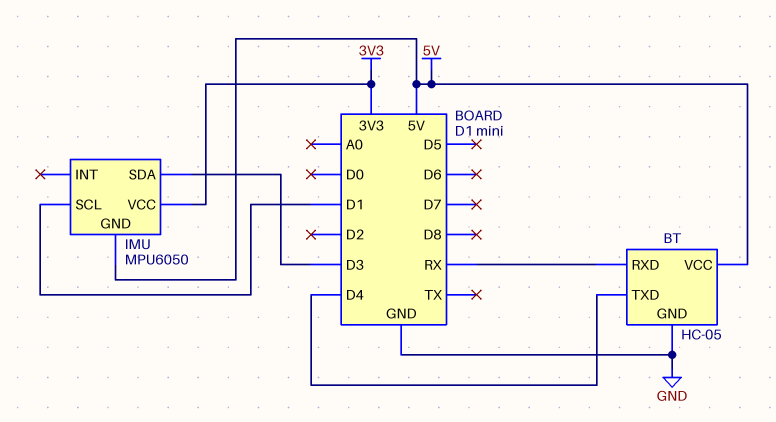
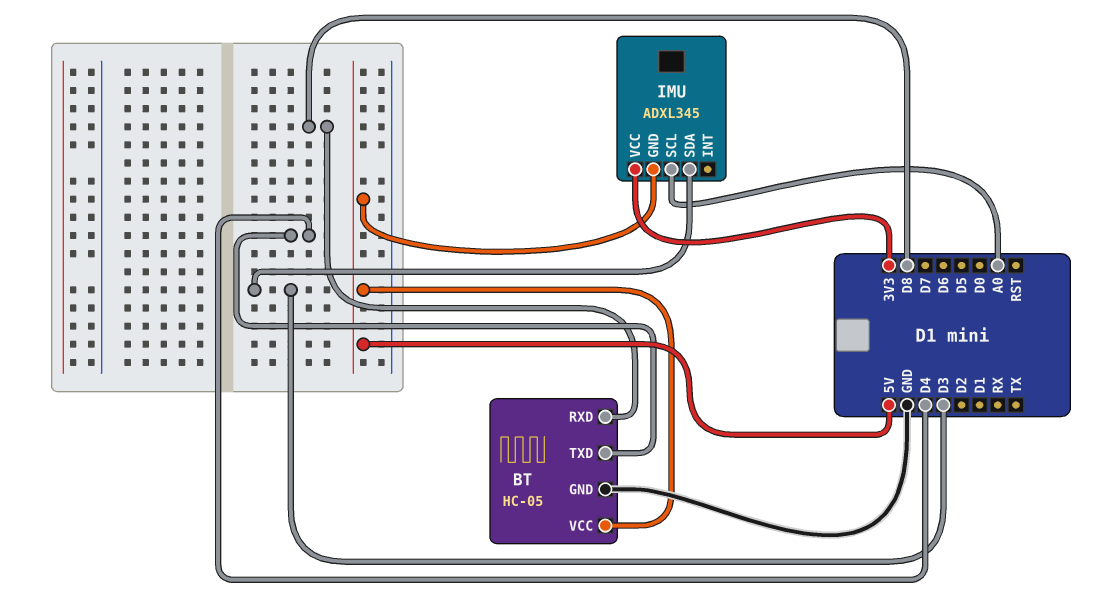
BT pin RXD: RX -> D8
IMU: MPU6050 -> ADXL345
IMU pin SCL: D1 -> A0

